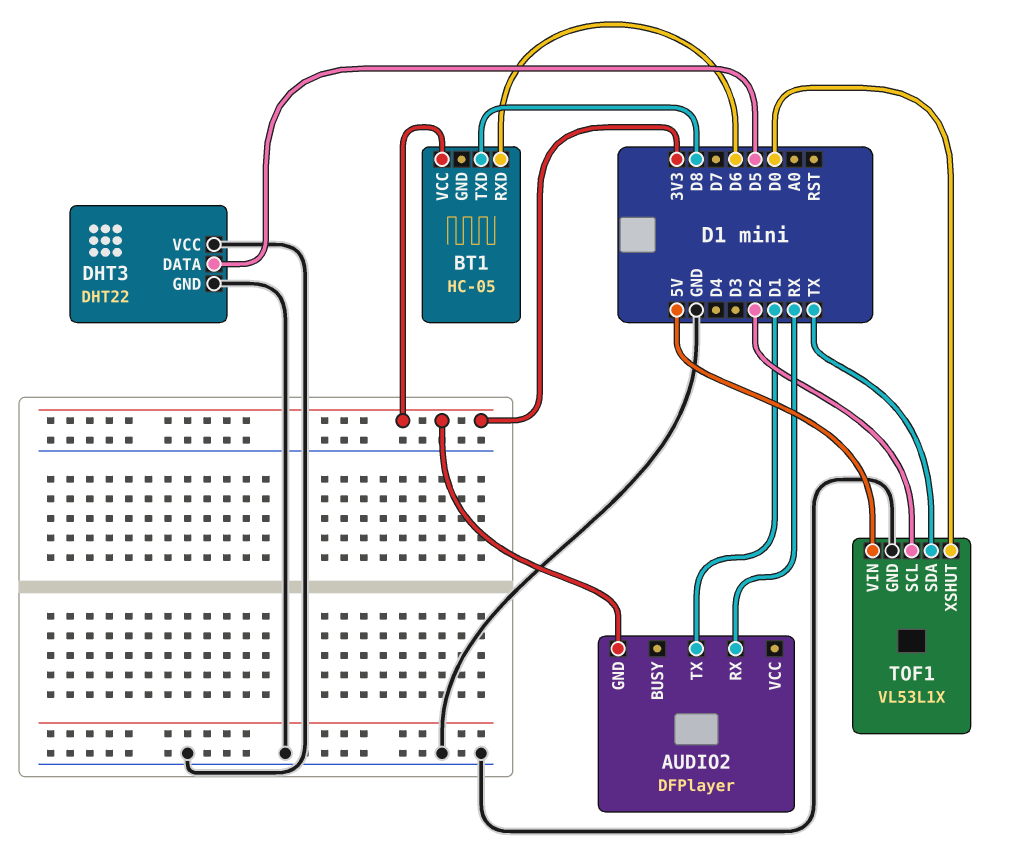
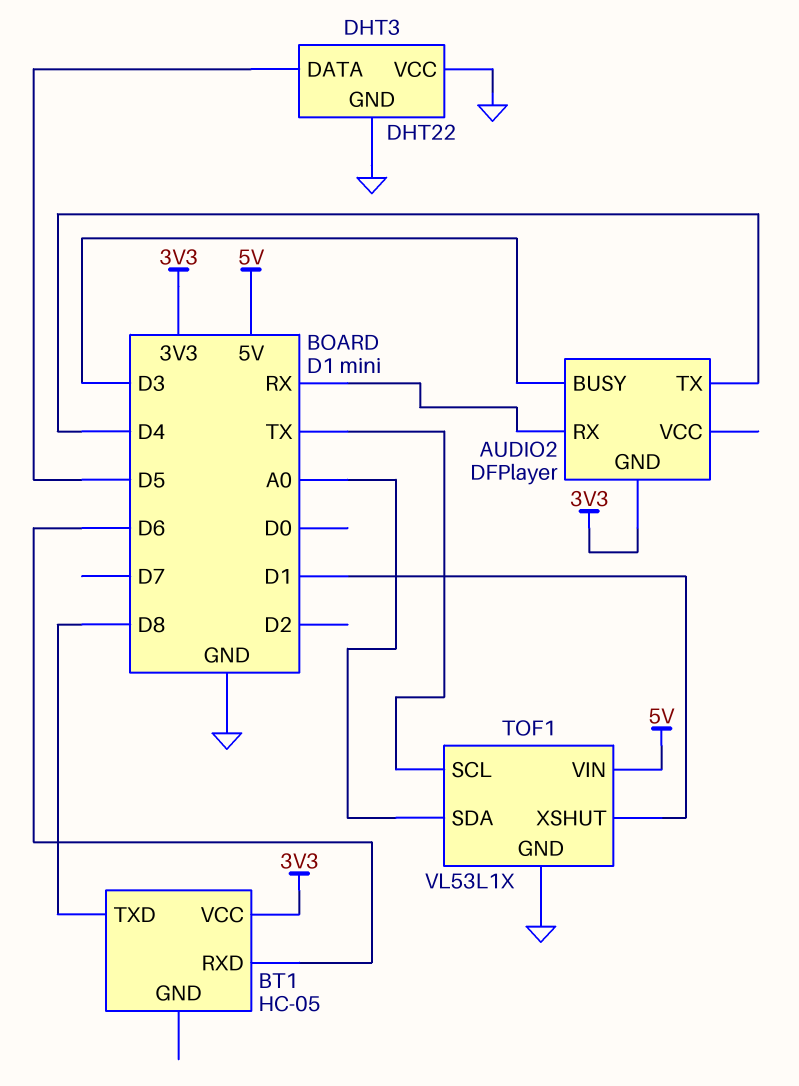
AUDIO2 pin BUSY: none -> D3
AUDIO2 pin TX: D1 -> D4
TOF1 pin SCL: D2 -> TX
TOF1 pin SDA: TX -> A0
TOF1 pin XSHUT: D0 -> D1

